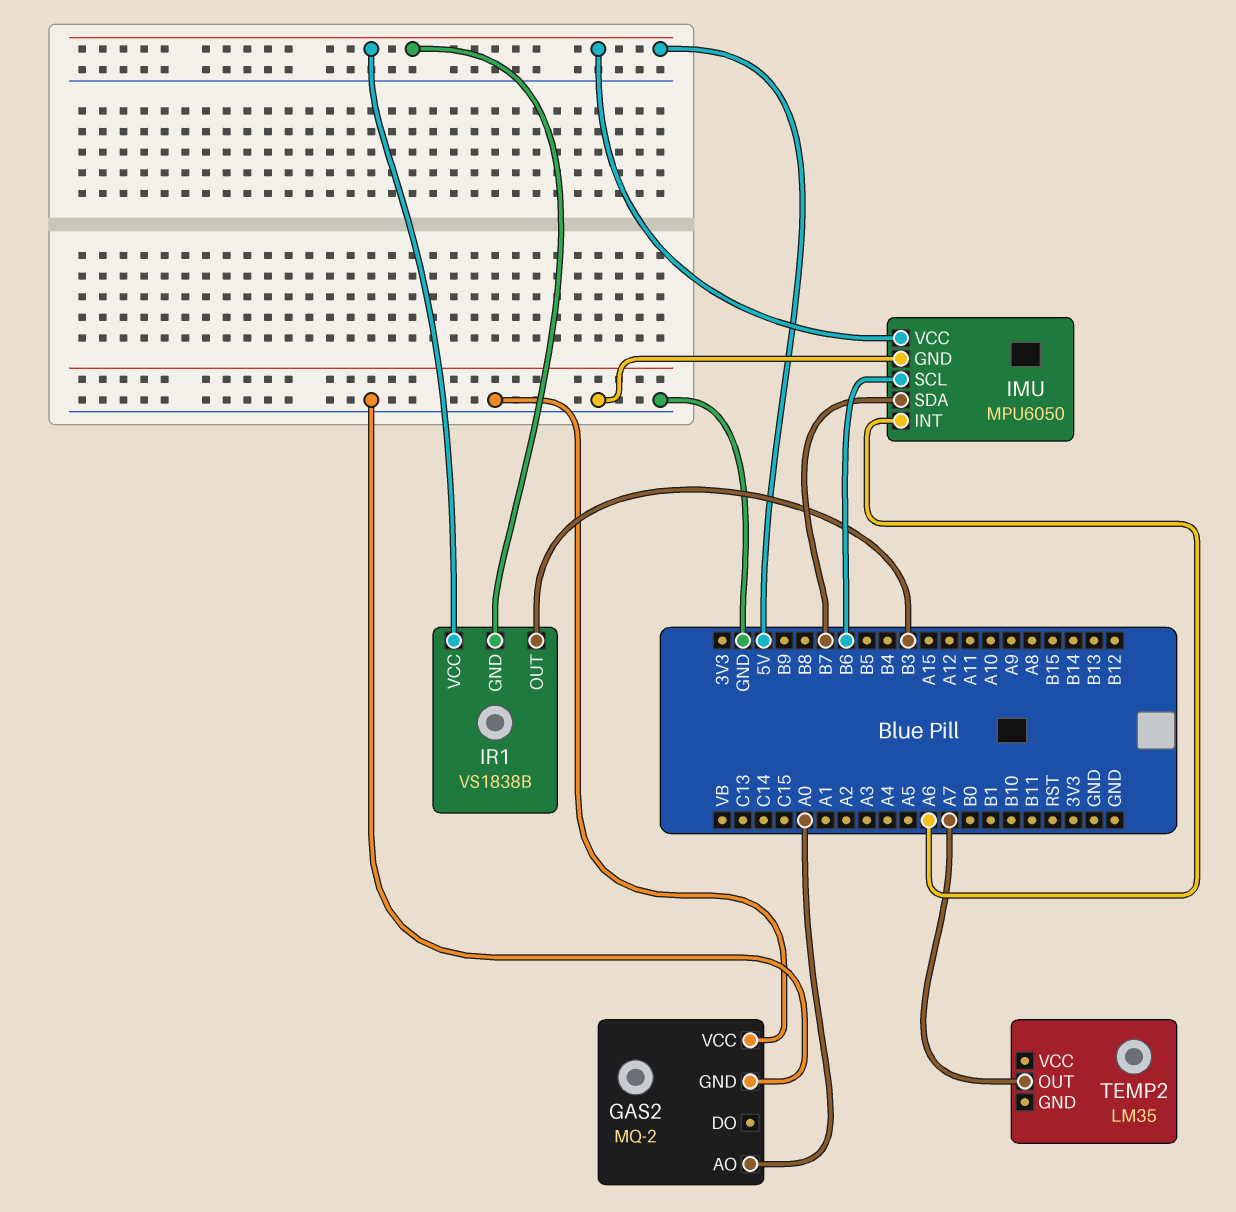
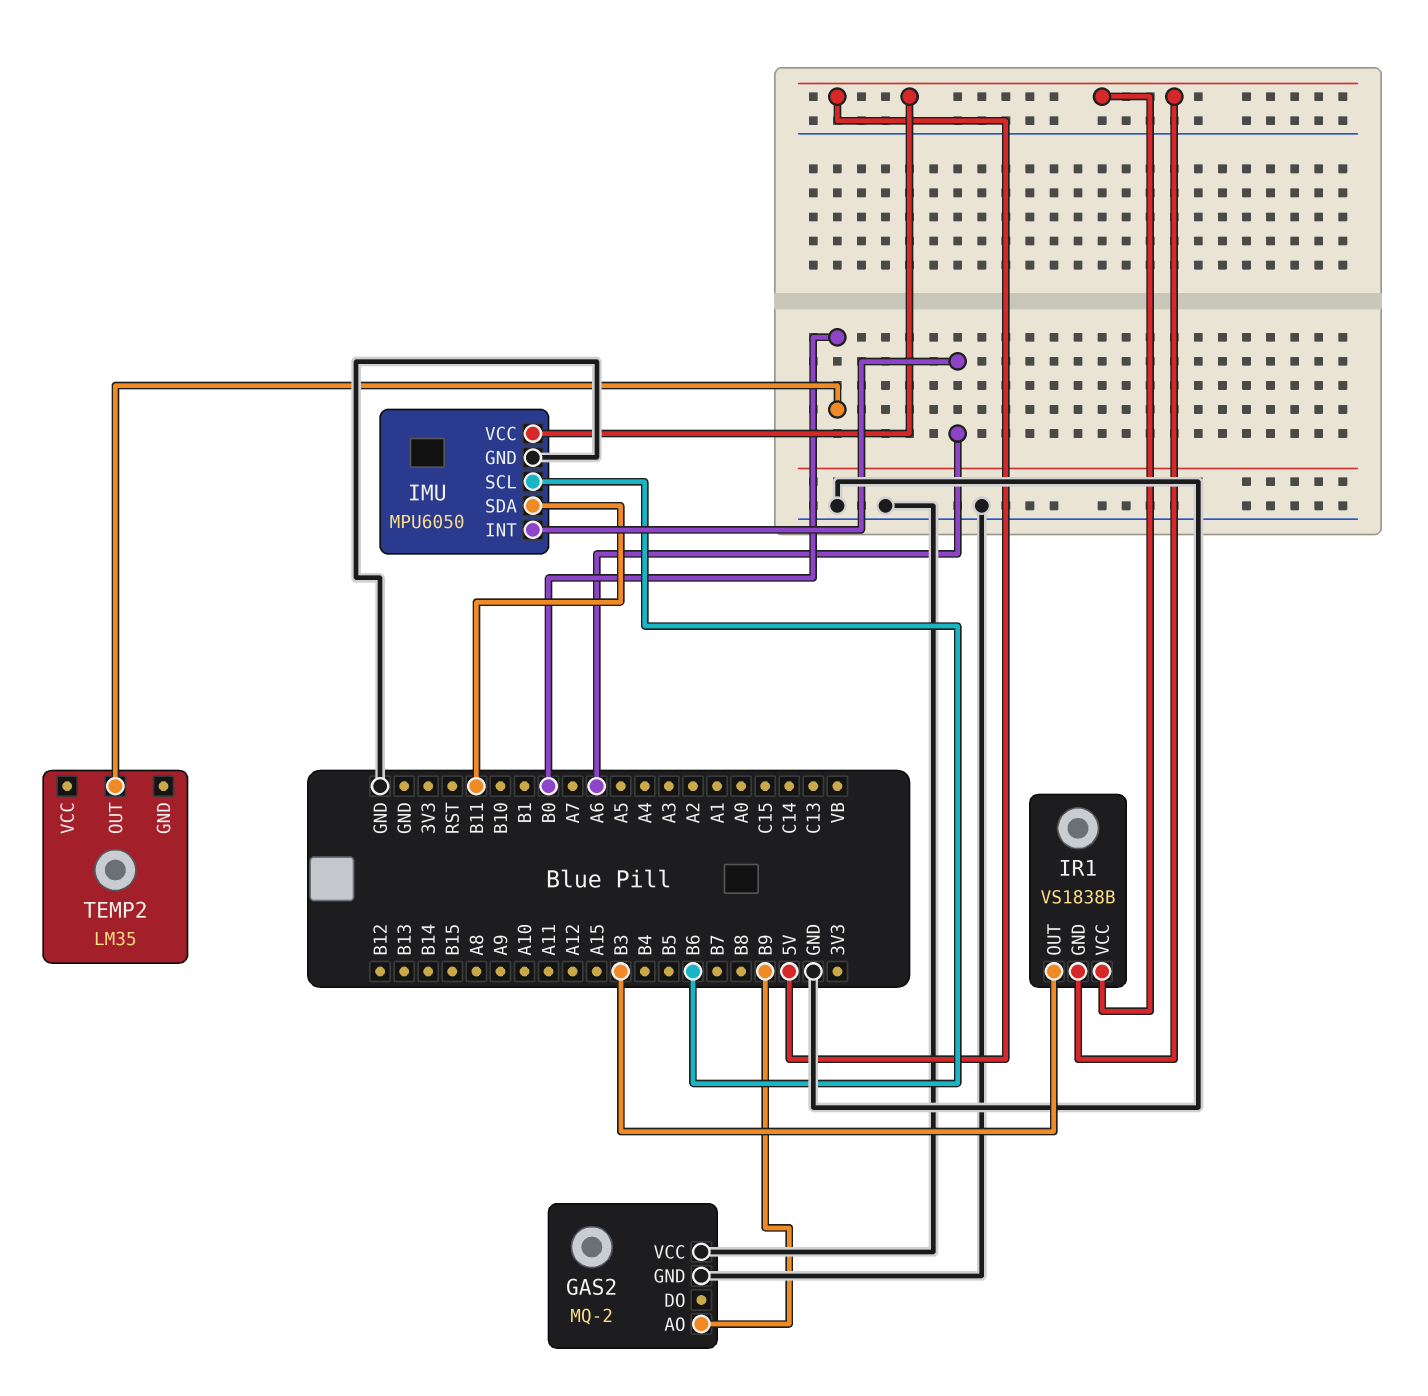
GAS2 pin AO: A0 -> B9
IMU pin SDA: B7 -> B11
TEMP2 pin OUT: A7 -> B0

